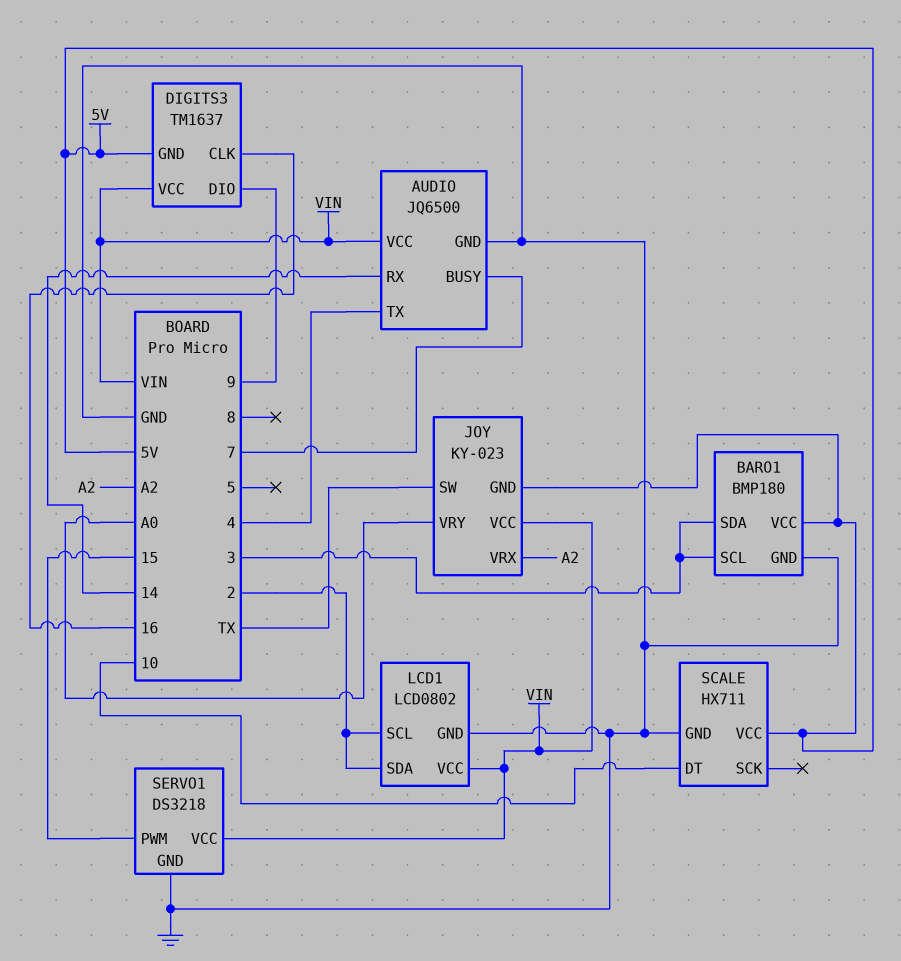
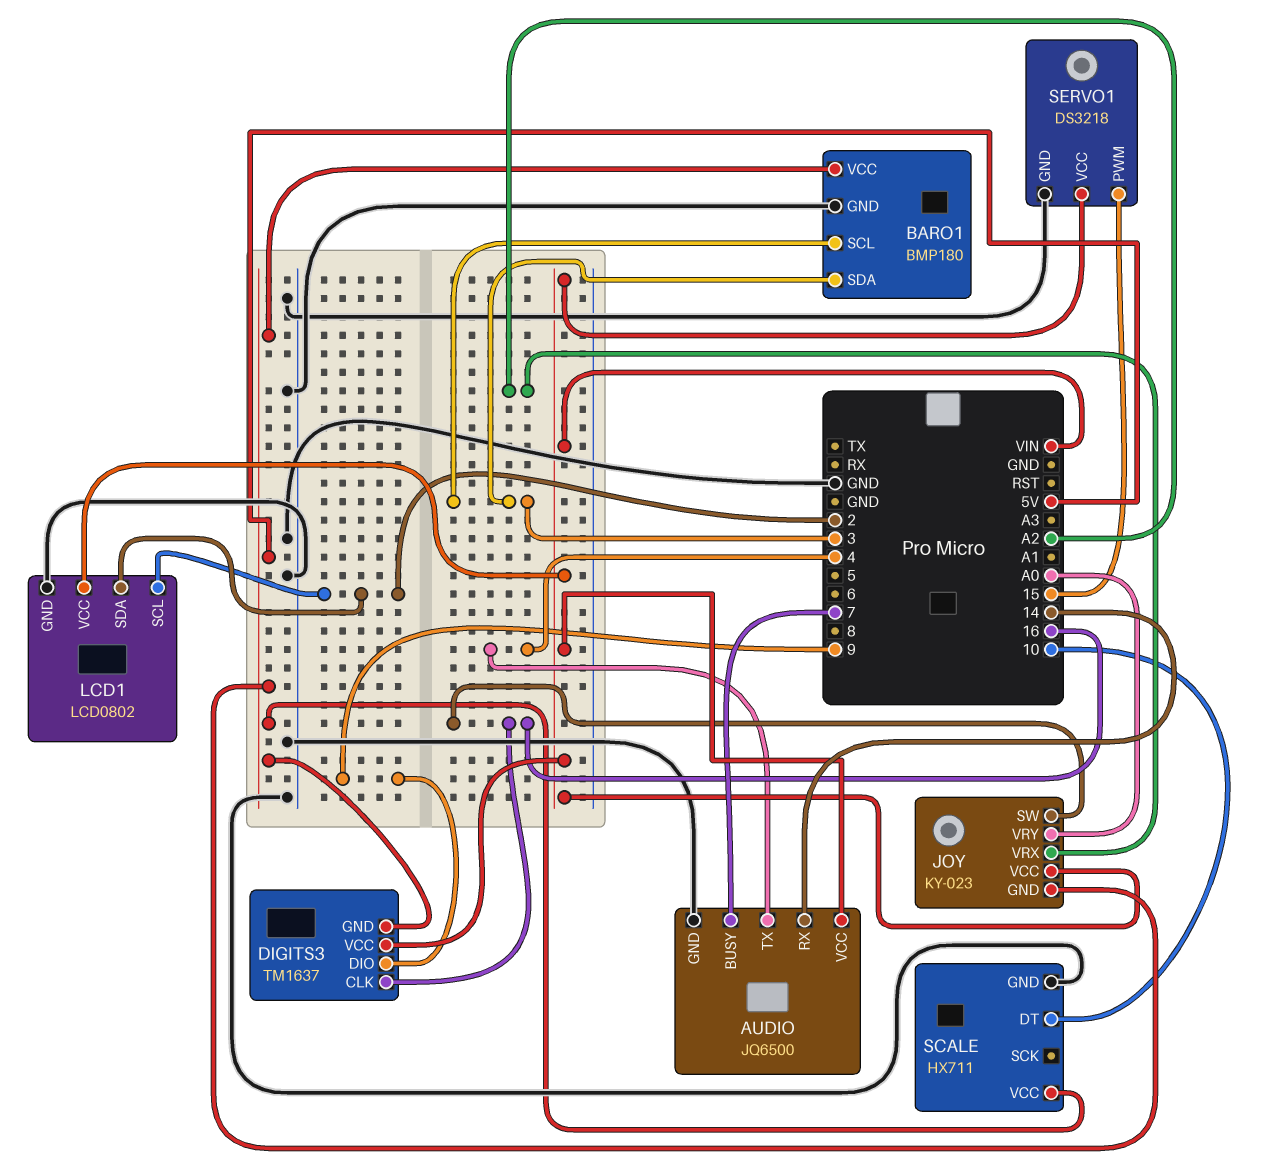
JOY pin SW: TX -> 16

